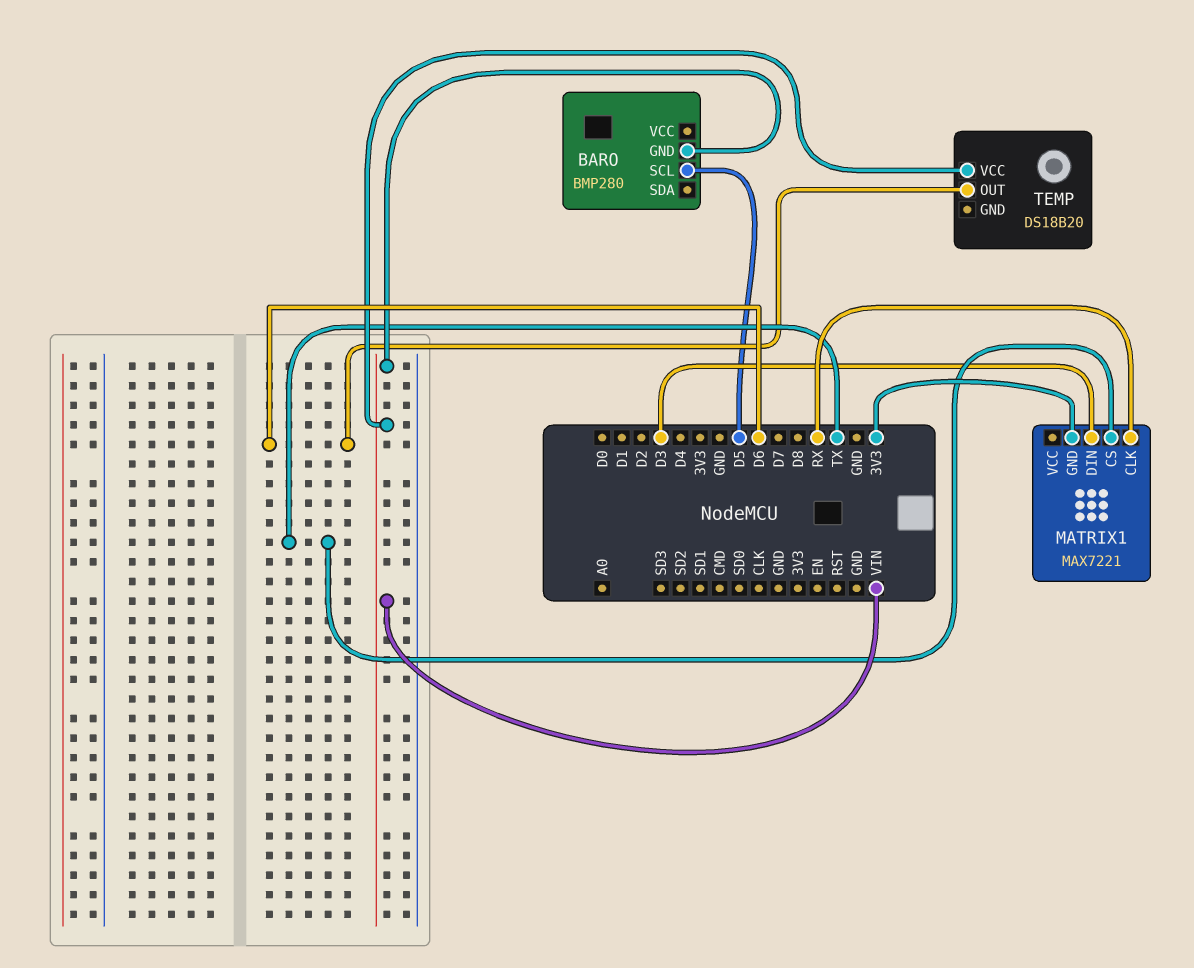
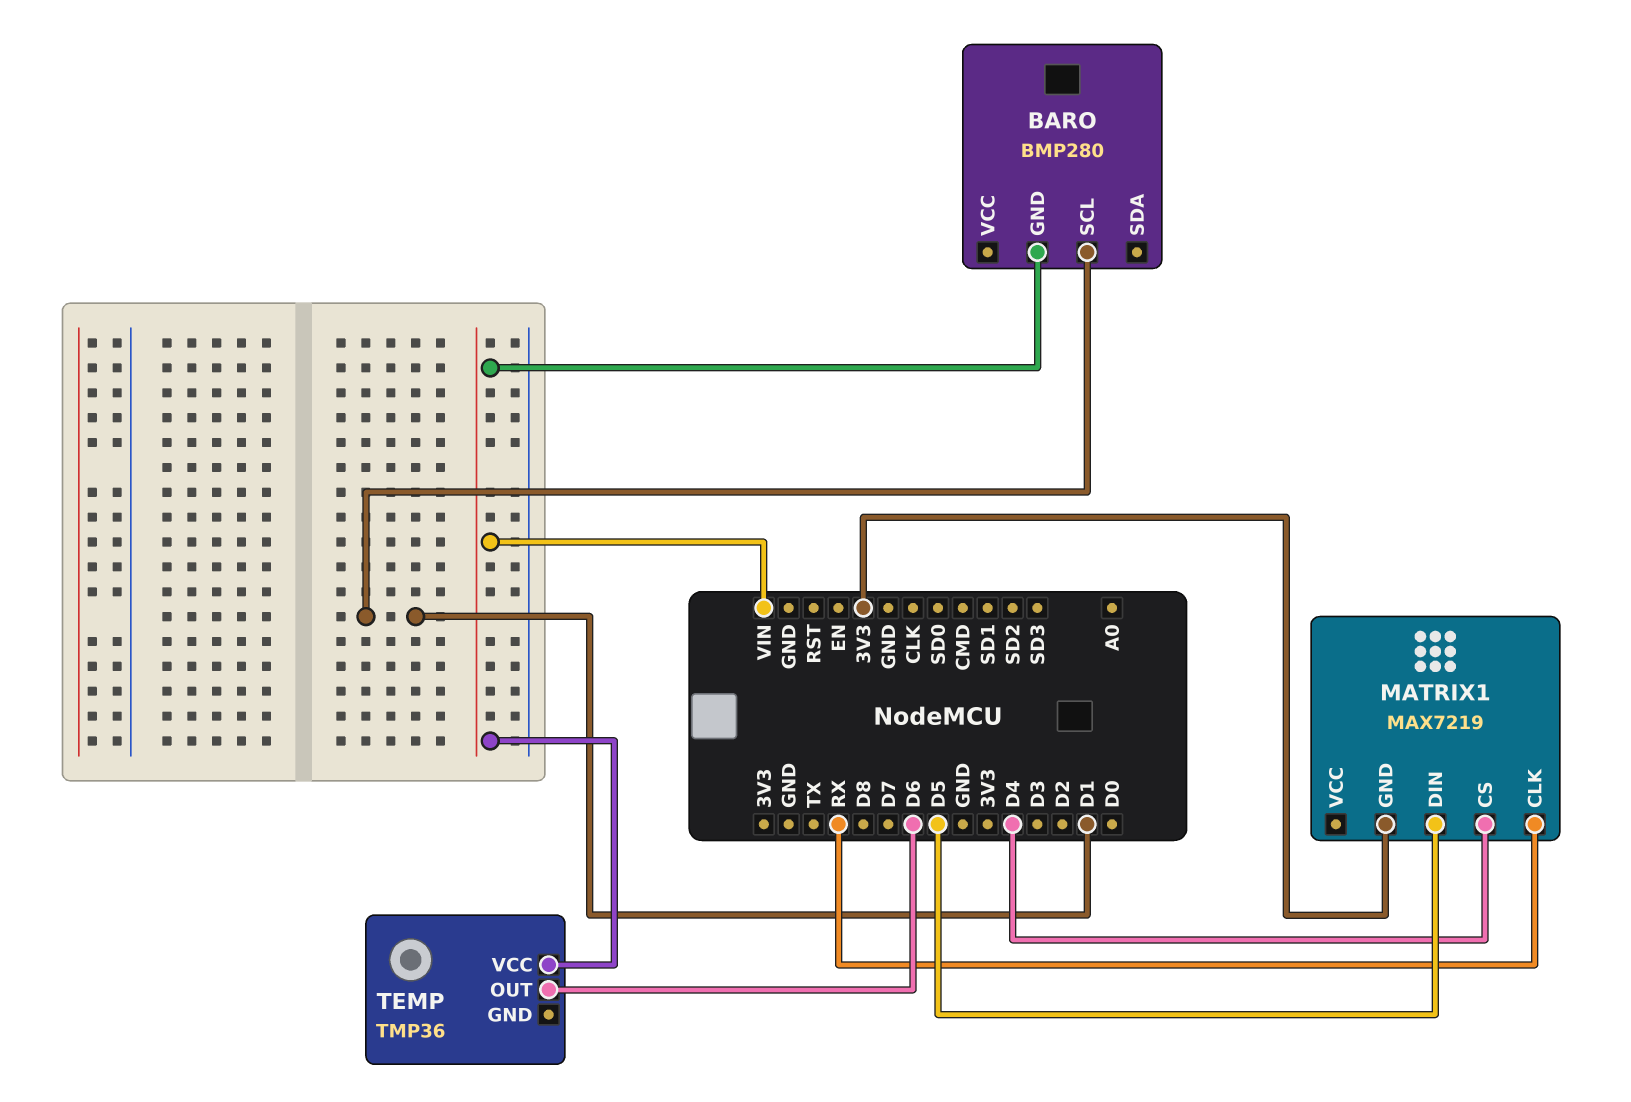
BARO pin SCL: D5 -> D1
MATRIX1: MAX7221 -> MAX7219
MATRIX1 pin CS: TX -> D4
MATRIX1 pin DIN: D3 -> D5
TEMP: DS18B20 -> TMP36

